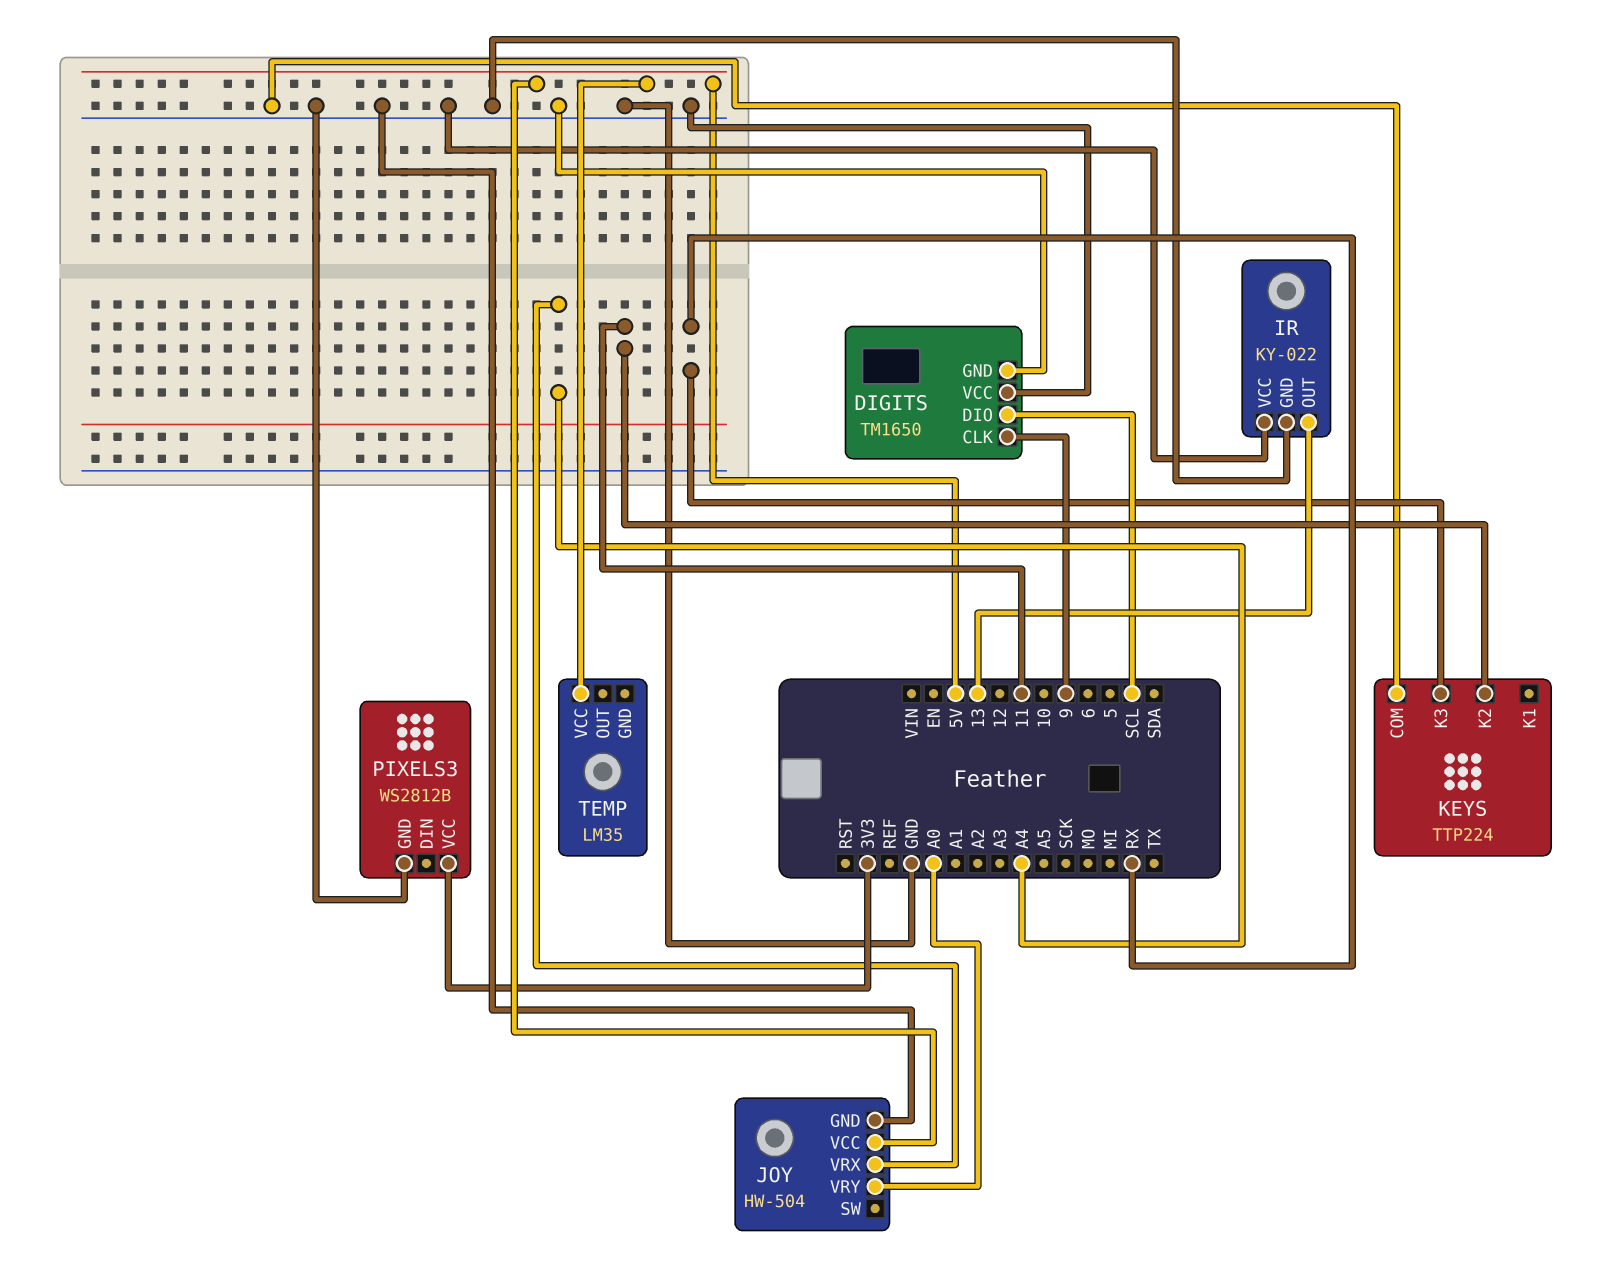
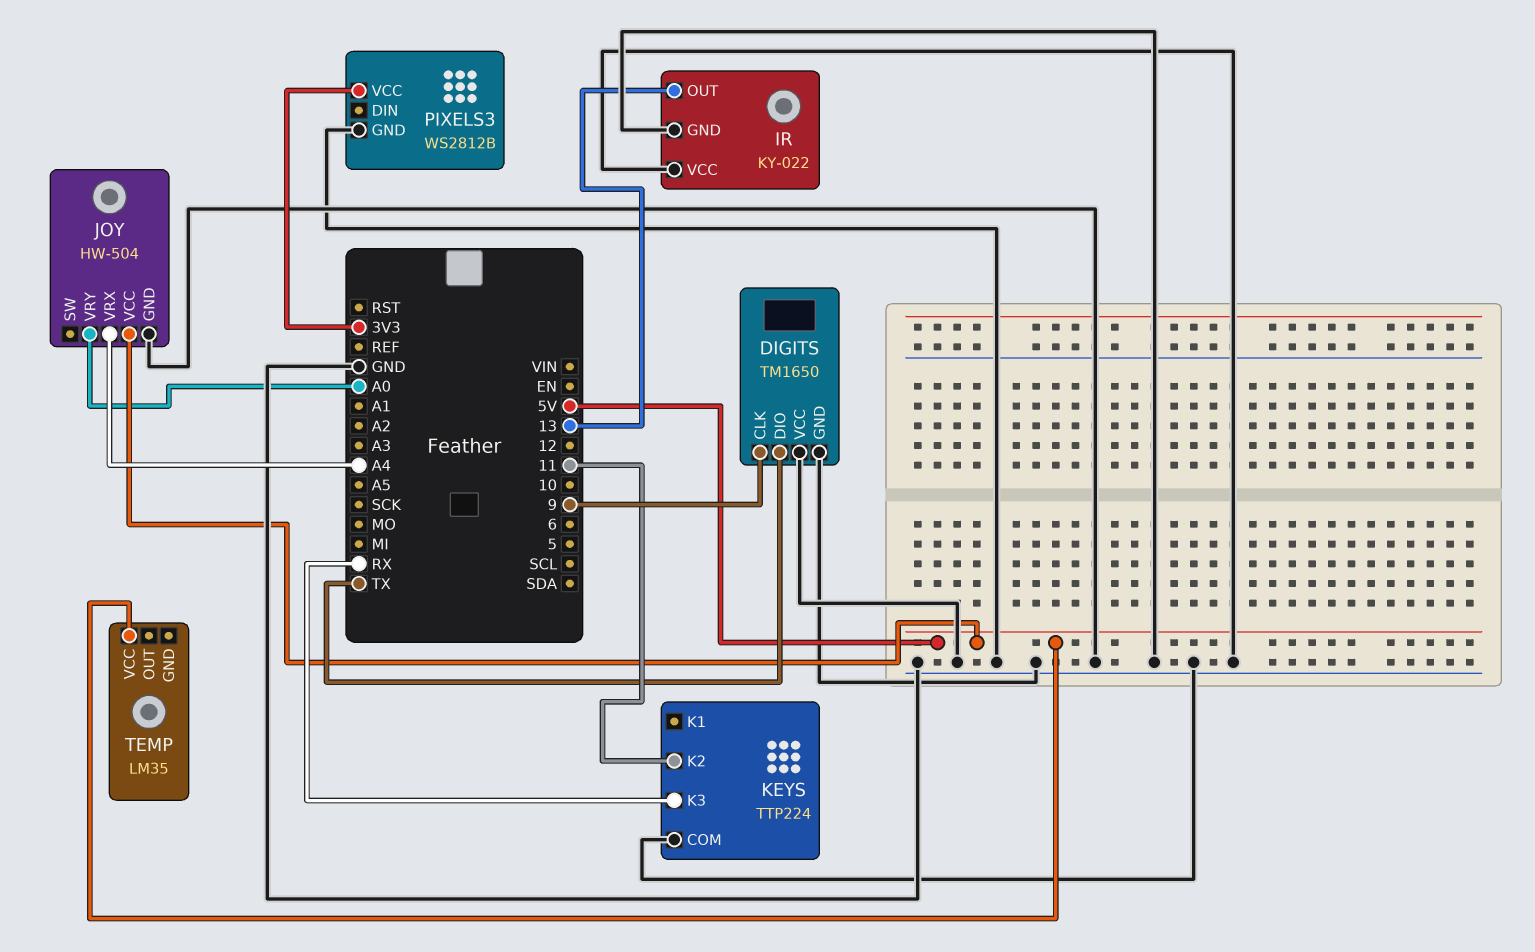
DIGITS pin DIO: SCL -> TX

